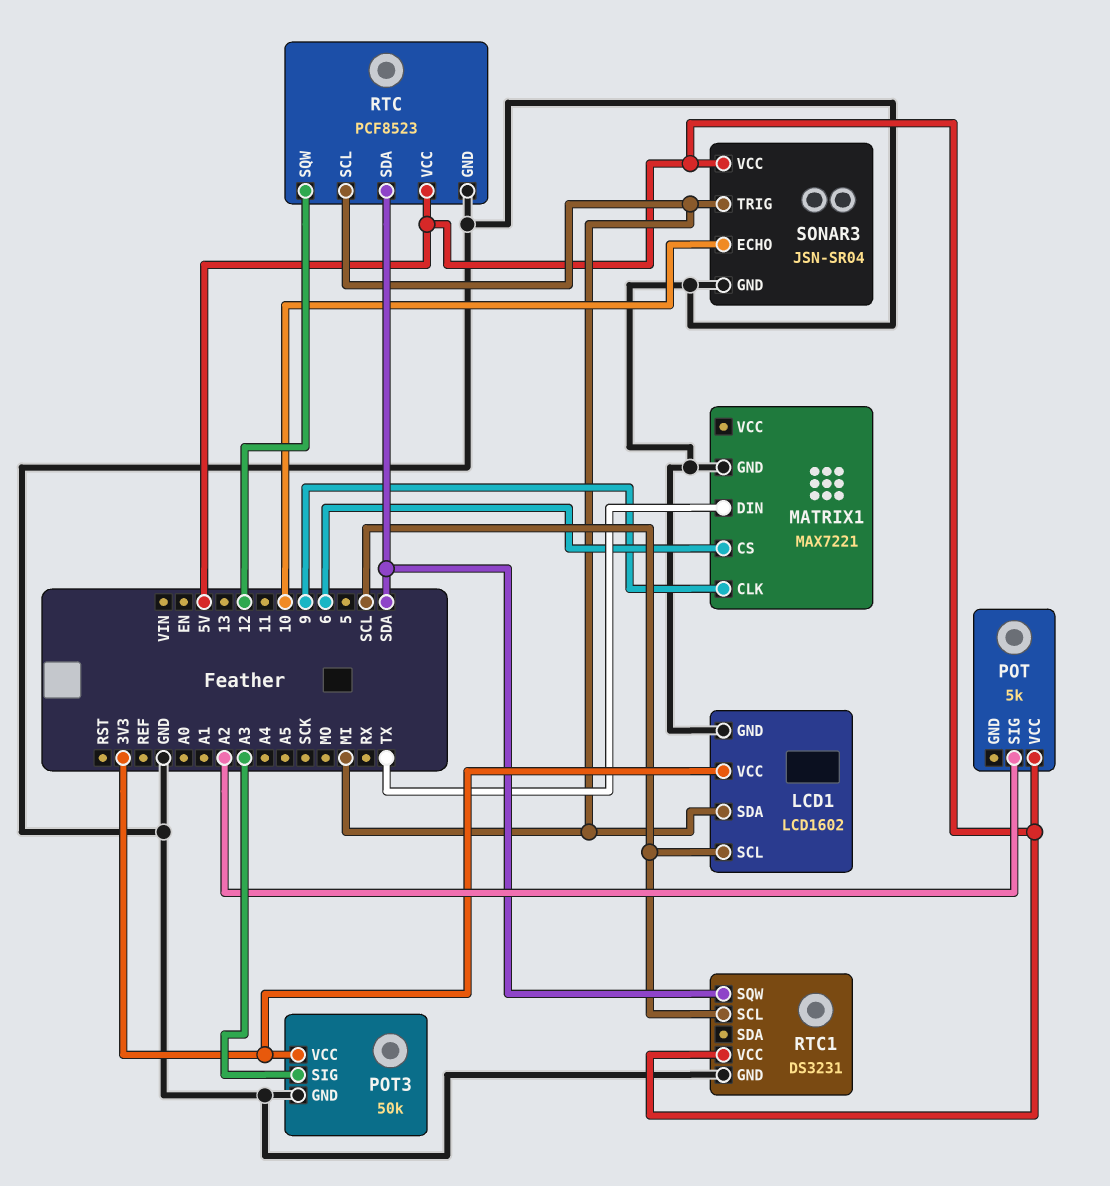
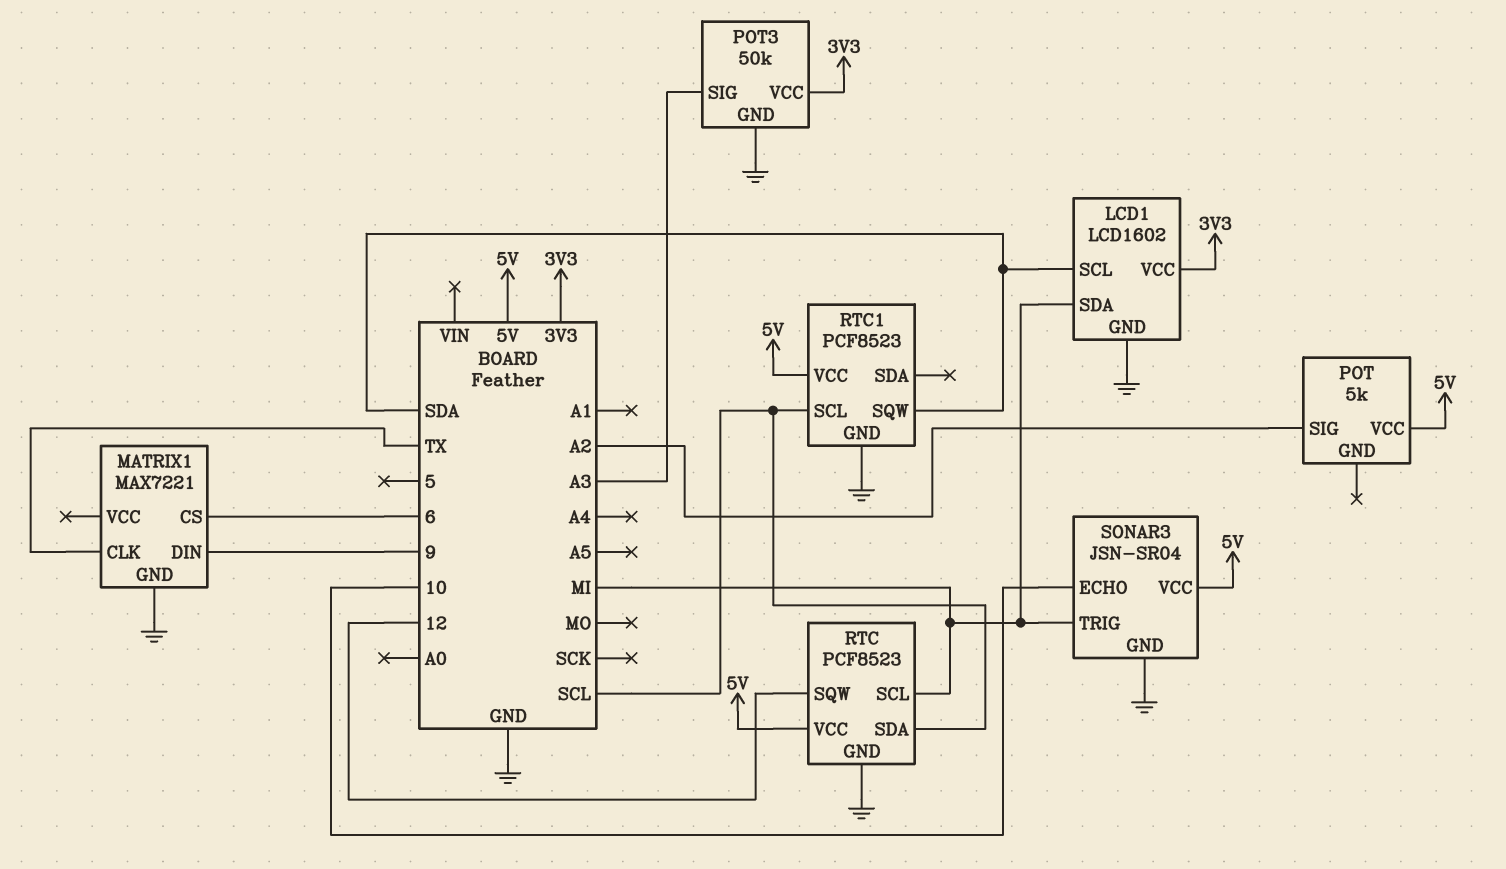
LCD1 pin SCL: SCL -> SDA
MATRIX1 pin CLK: 9 -> TX
MATRIX1 pin DIN: TX -> 9
RTC pin SDA: SDA -> SCL
RTC1: DS3231 -> PCF8523

